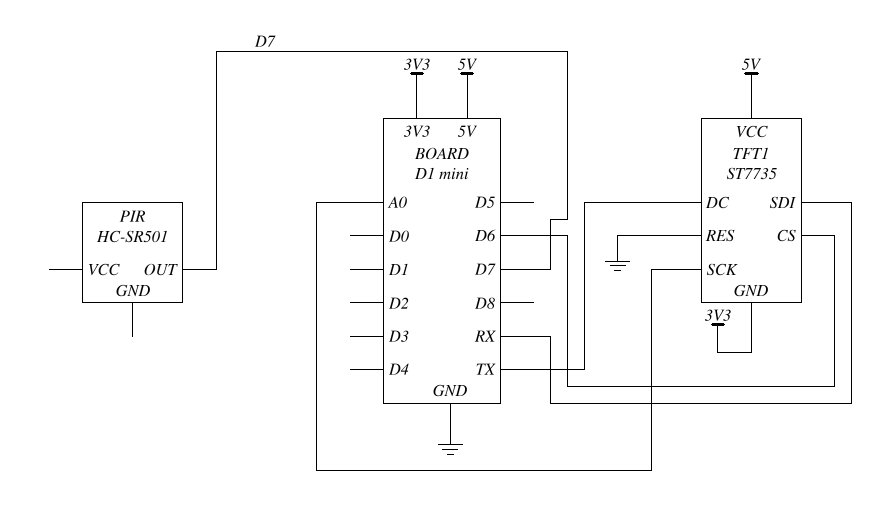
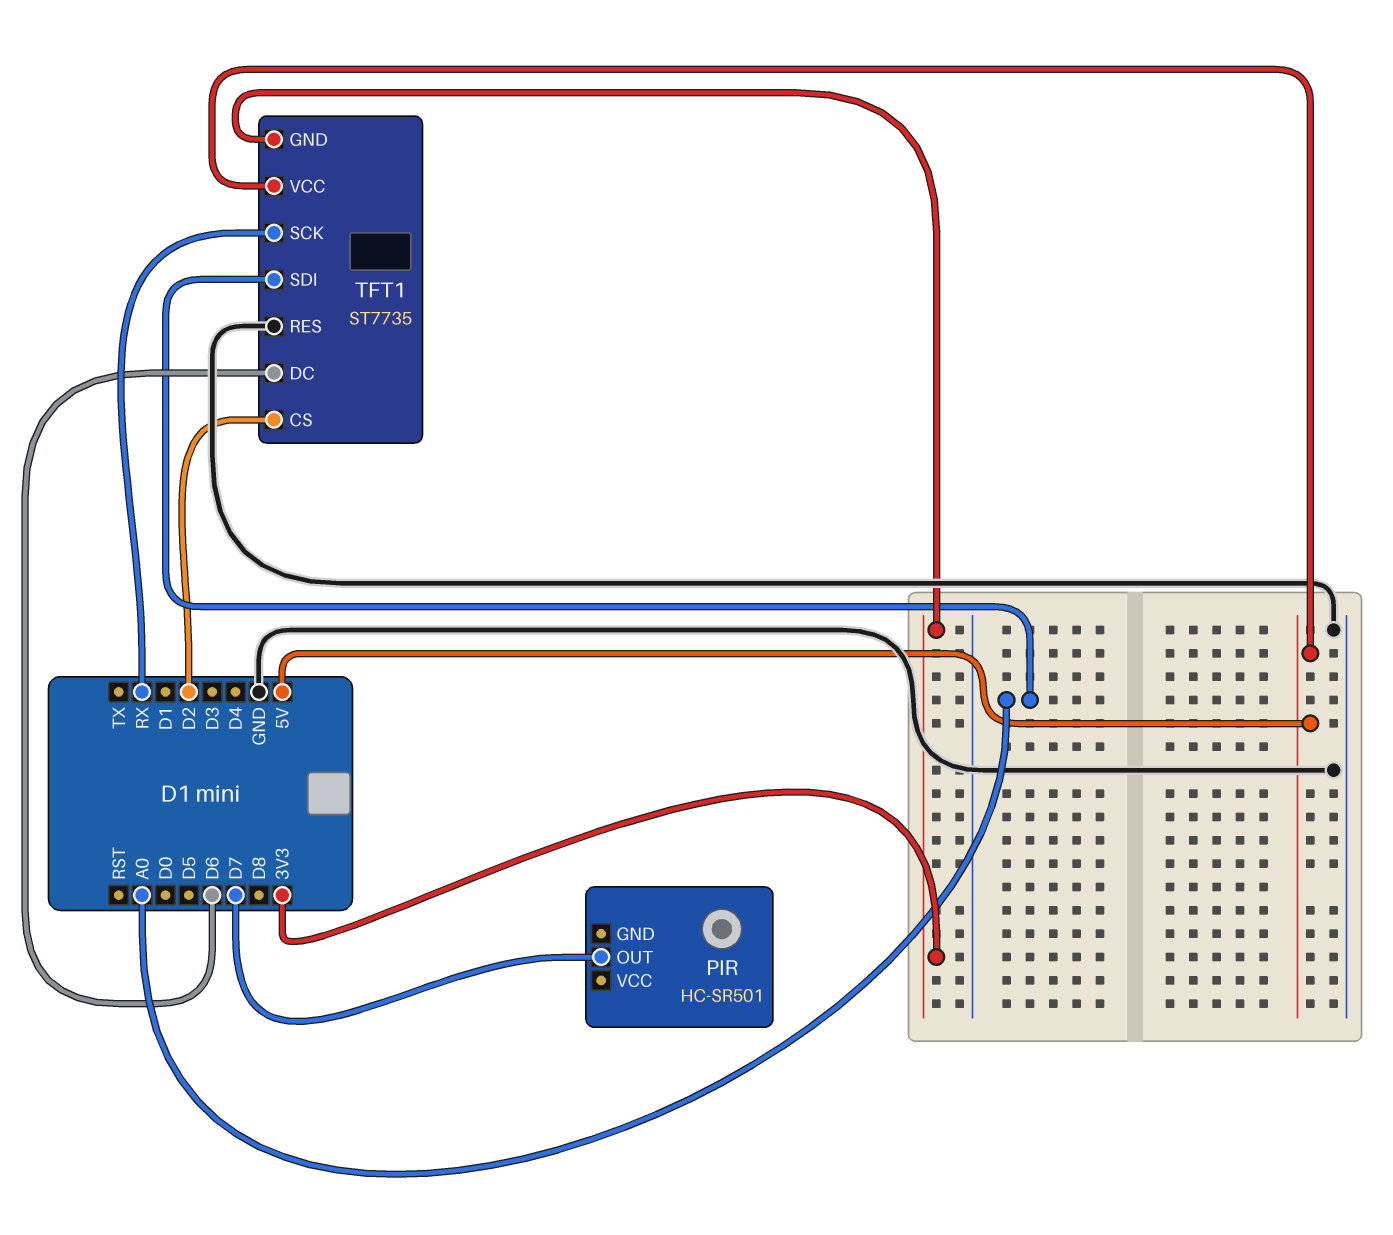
TFT1 pin CS: D6 -> D2
TFT1 pin DC: TX -> D6
TFT1 pin SCK: A0 -> RX
TFT1 pin SDI: RX -> A0

